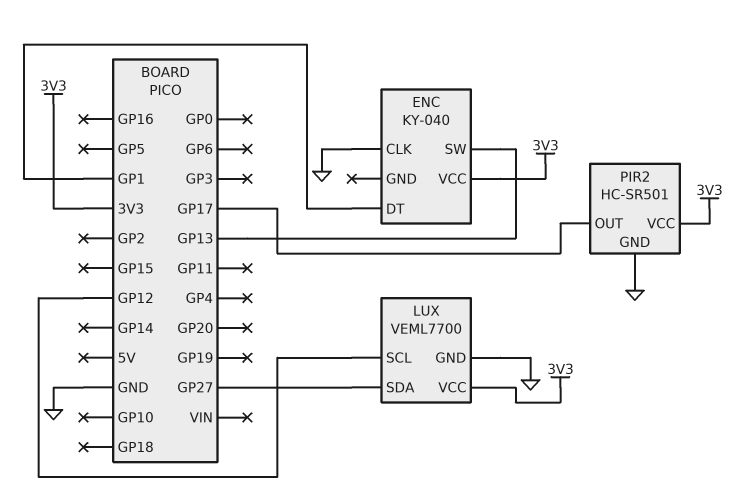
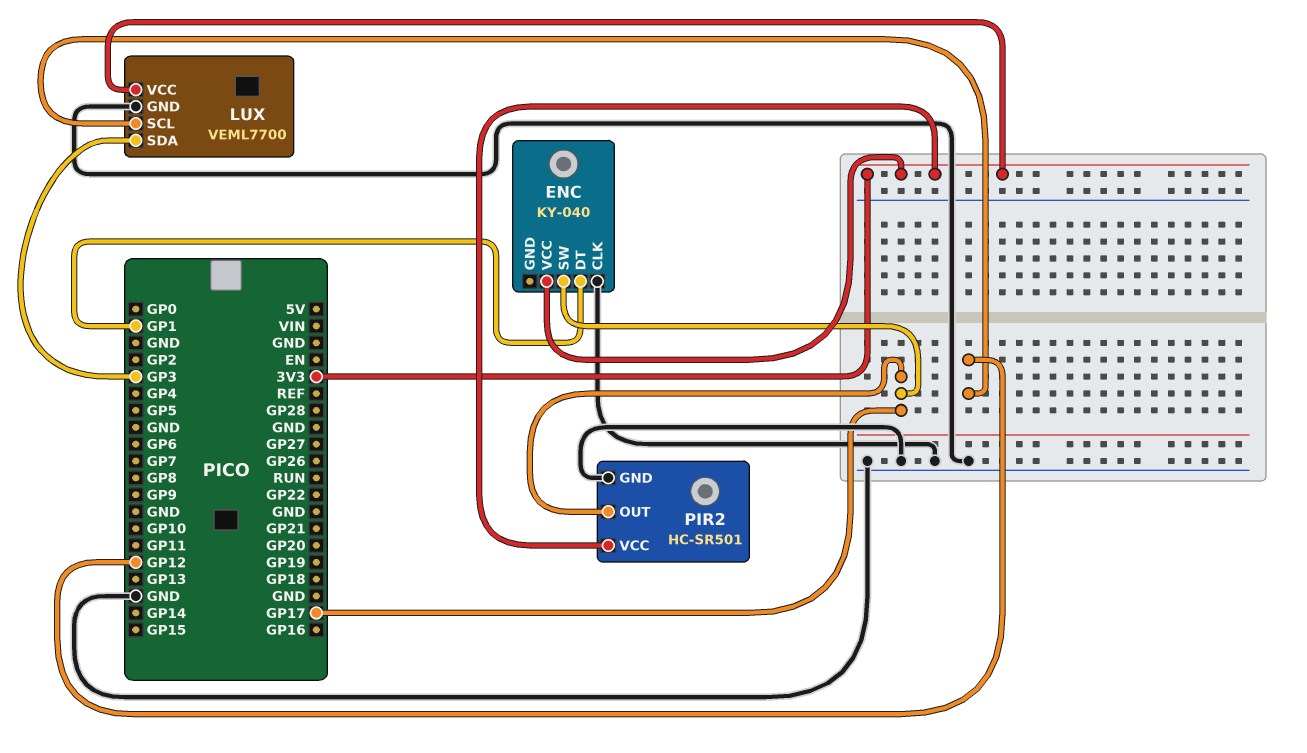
ENC pin SW: GP13 -> GP17
LUX pin SDA: GP27 -> GP3

